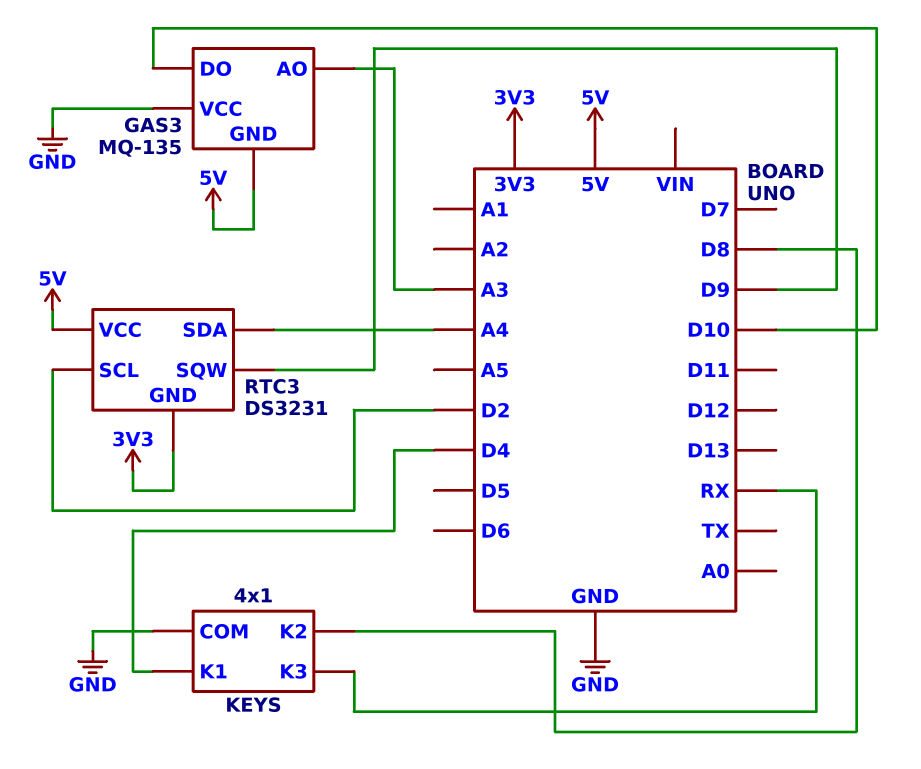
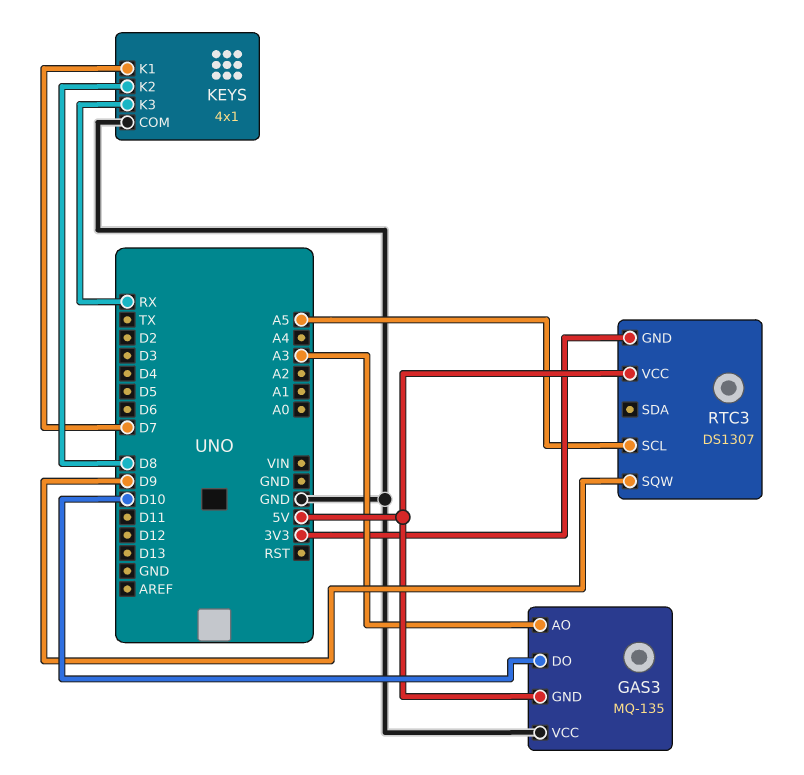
KEYS pin K1: D4 -> D7
RTC3: DS3231 -> DS1307
RTC3 pin SCL: D2 -> A5
RTC3 pin SDA: A4 -> none

